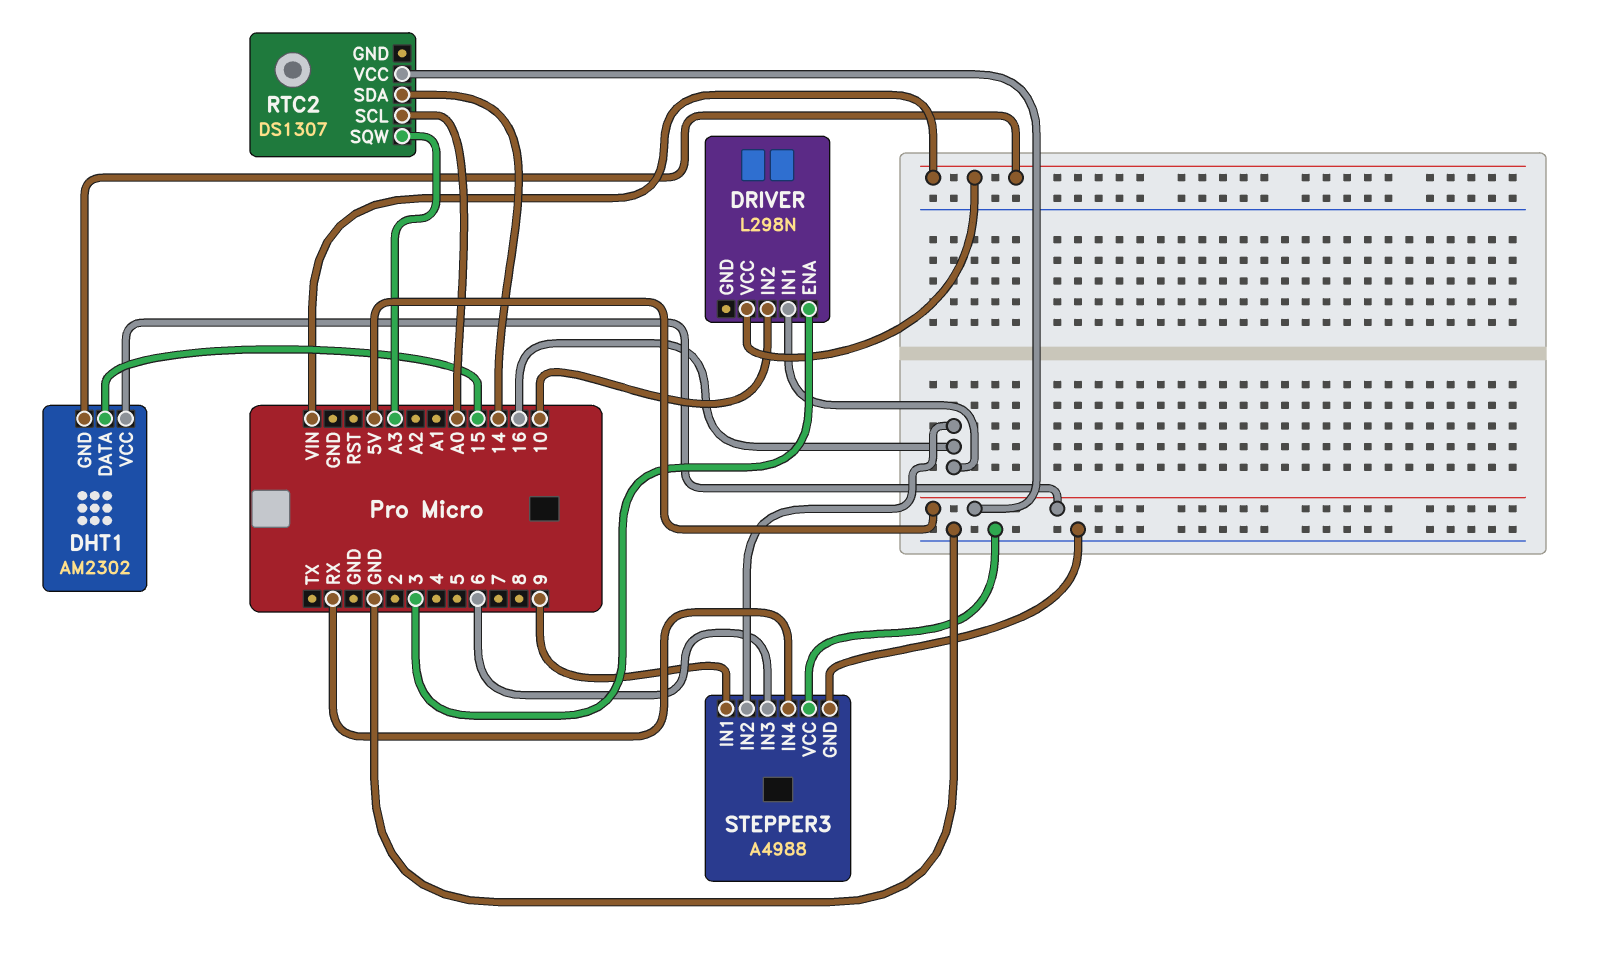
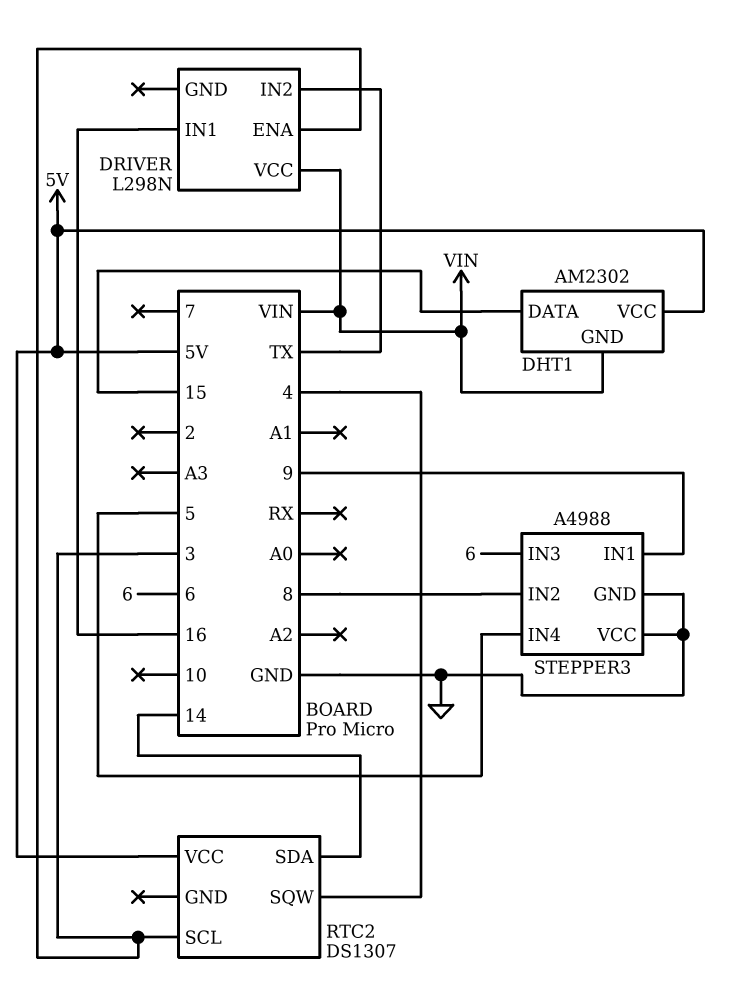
DRIVER pin IN2: 10 -> TX
RTC2 pin SCL: A0 -> 3
RTC2 pin SQW: A3 -> 4
STEPPER3 pin IN2: 16 -> 8
STEPPER3 pin IN4: RX -> 5

